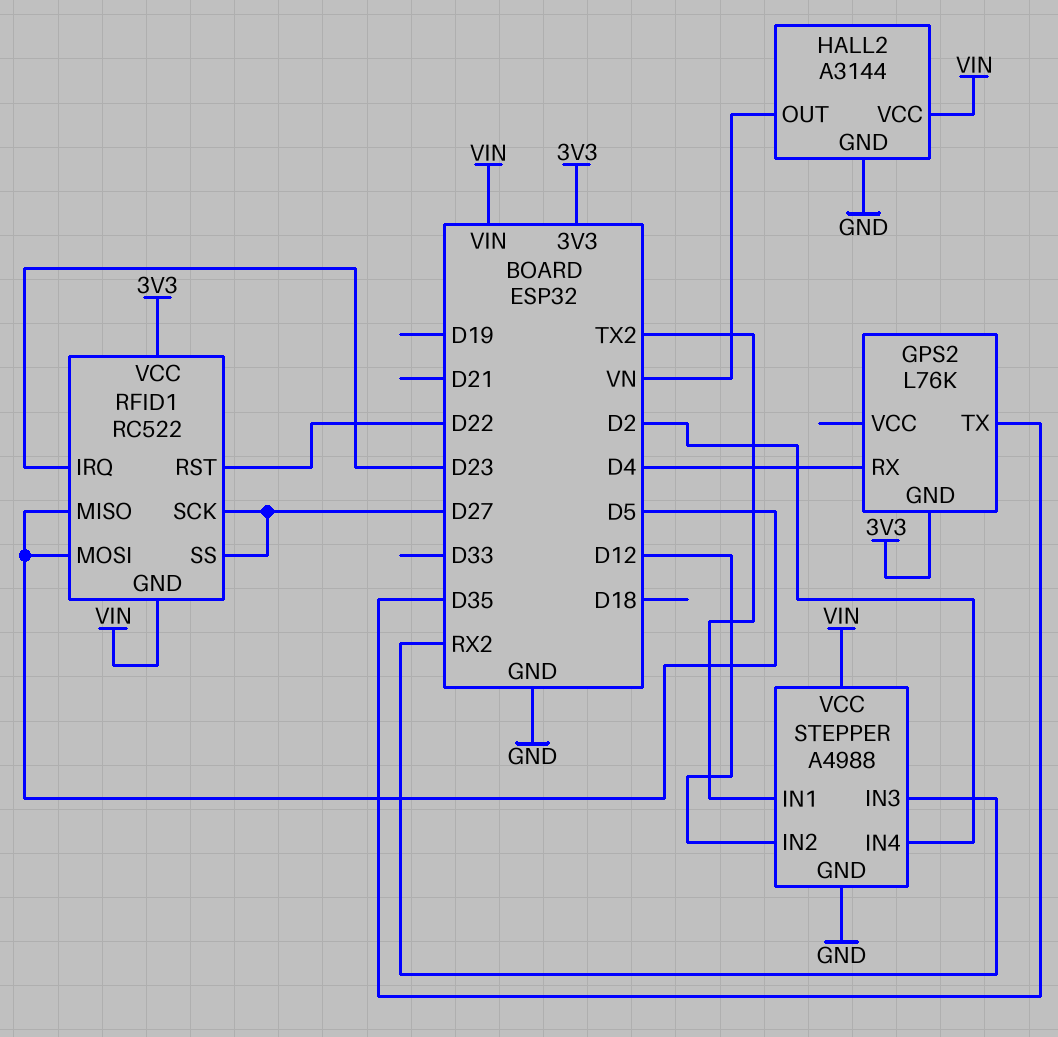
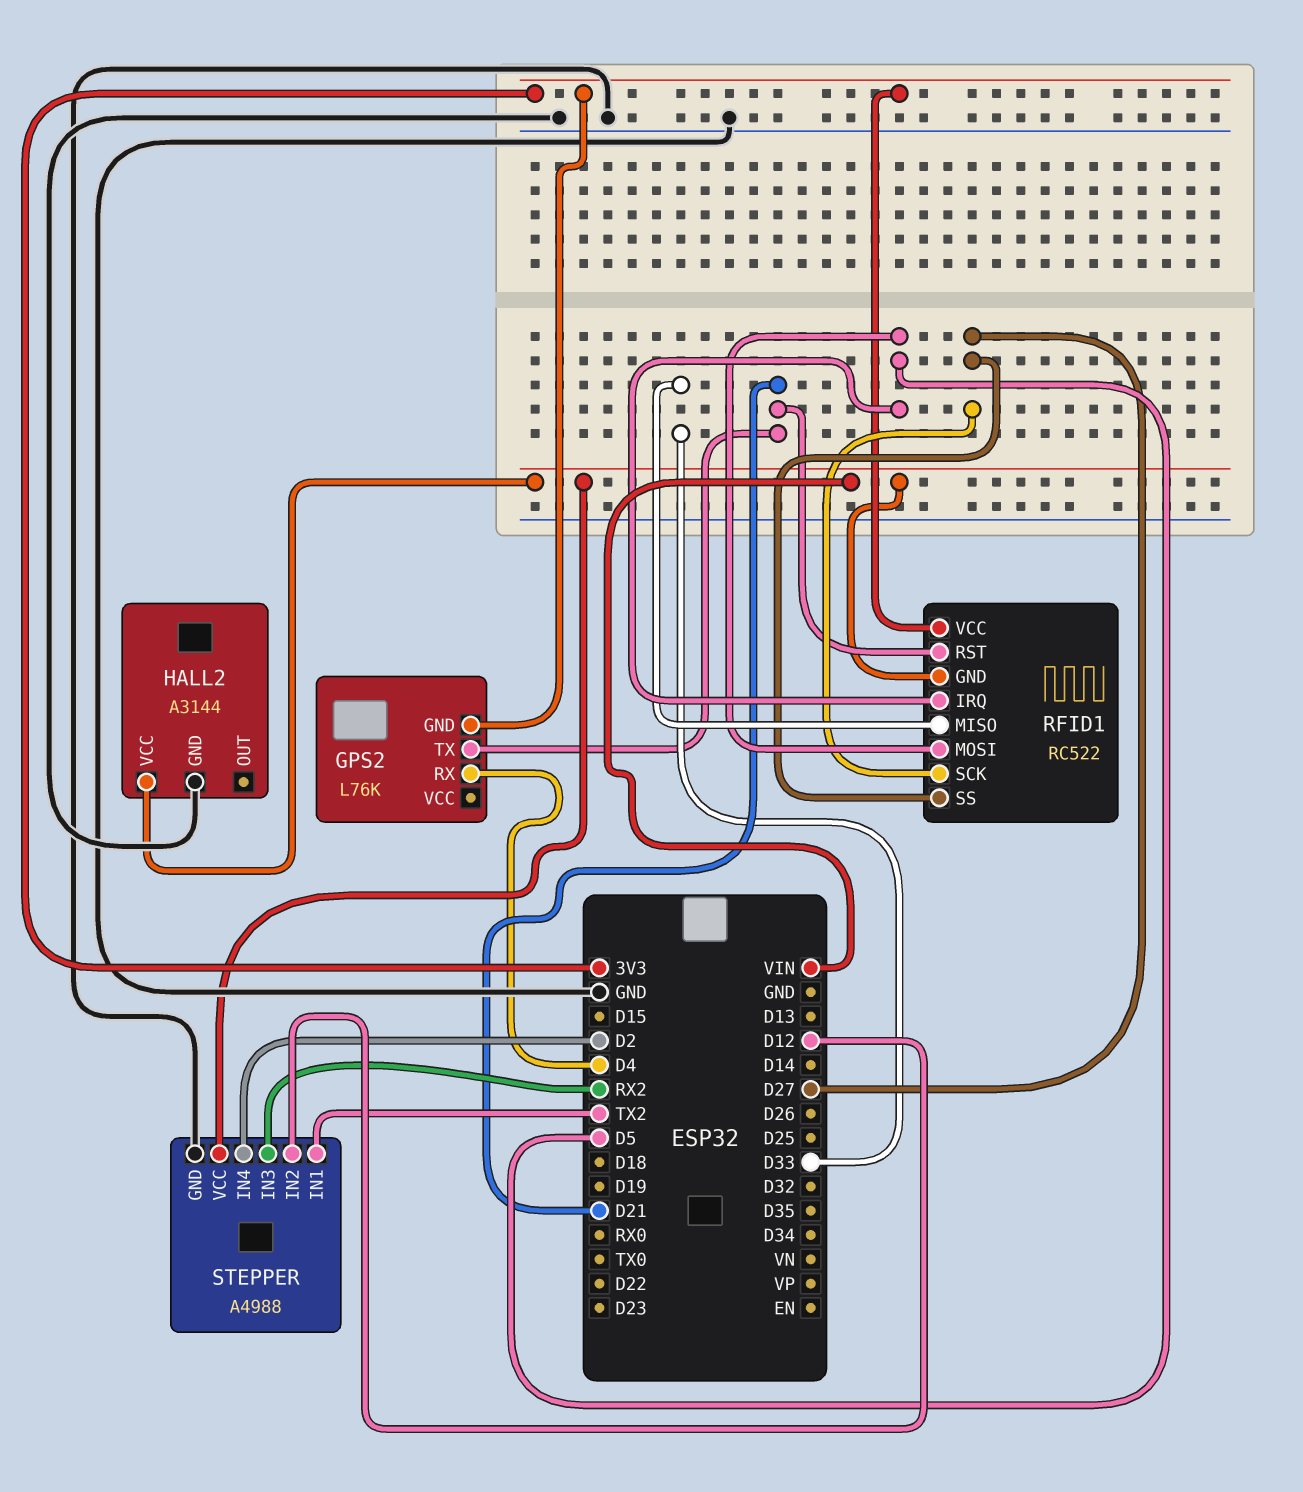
GPS2 pin TX: D35 -> D21
HALL2 pin OUT: VN -> none
RFID1 pin IRQ: D23 -> D5
RFID1 pin MISO: D5 -> D33
RFID1 pin RST: D22 -> D21

